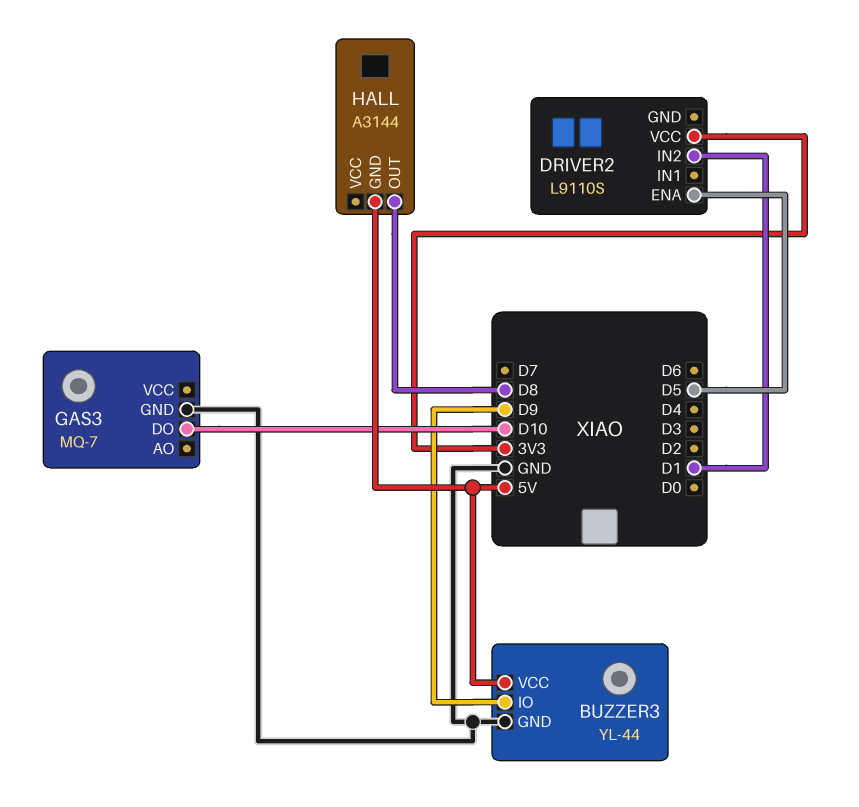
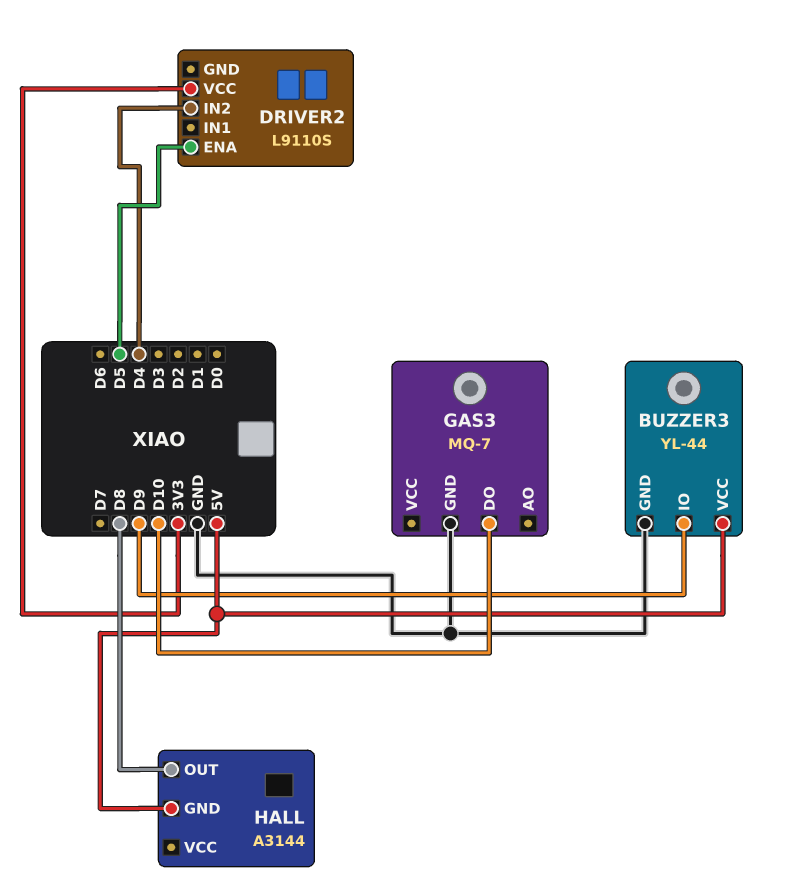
DRIVER2 pin IN2: D1 -> D4

